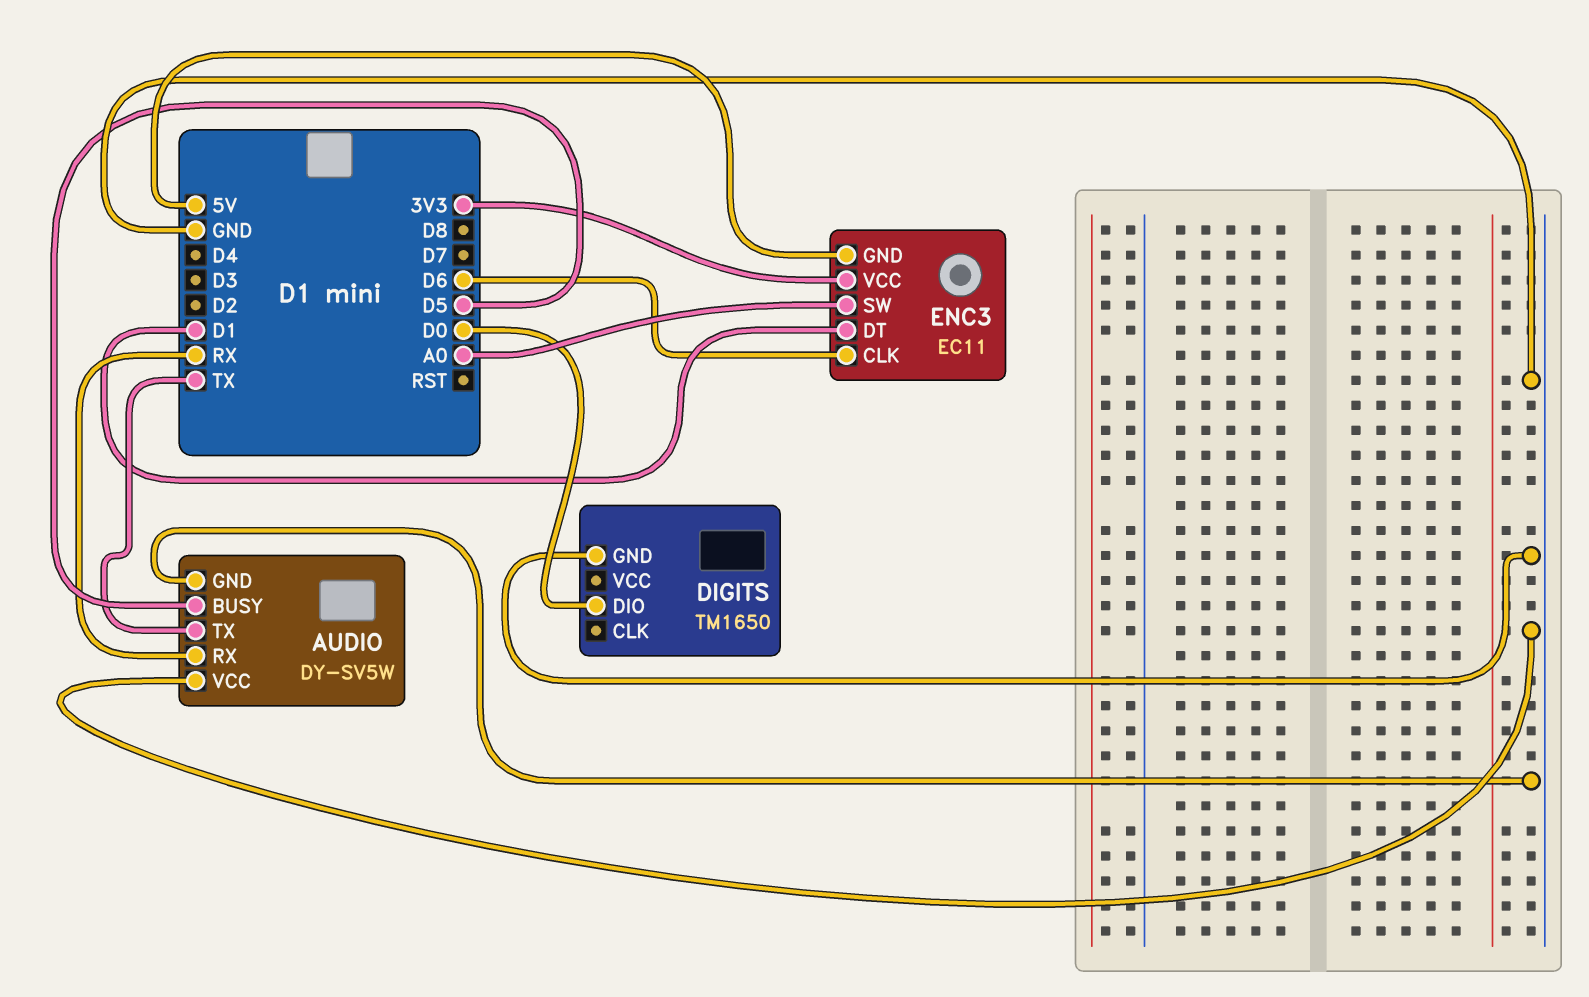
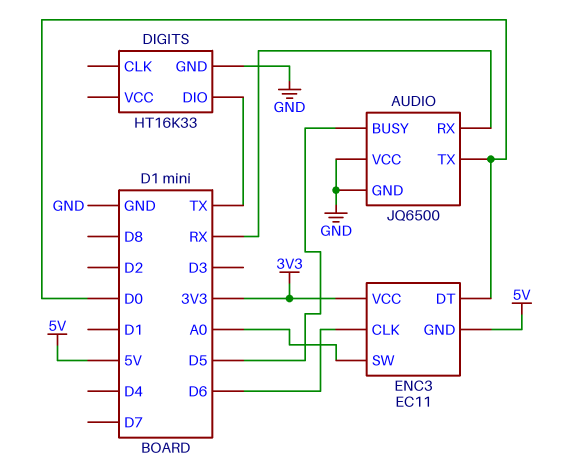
AUDIO: DY-SV5W -> JQ6500
AUDIO pin TX: TX -> D0
DIGITS: TM1650 -> HT16K33
DIGITS pin DIO: D0 -> TX
ENC3 pin DT: D1 -> D0

